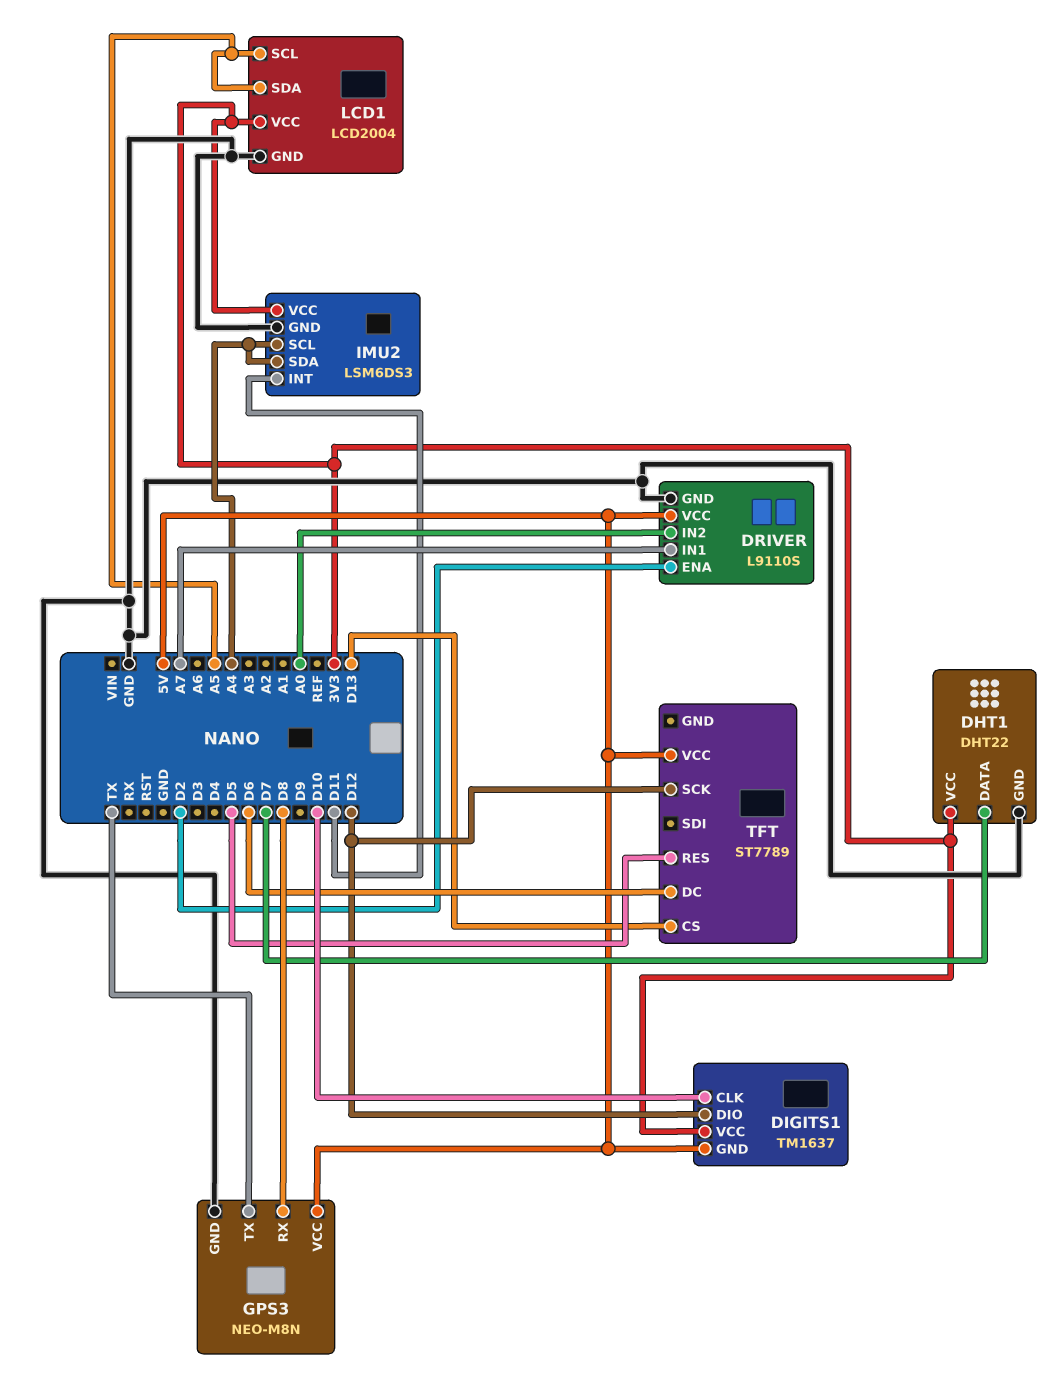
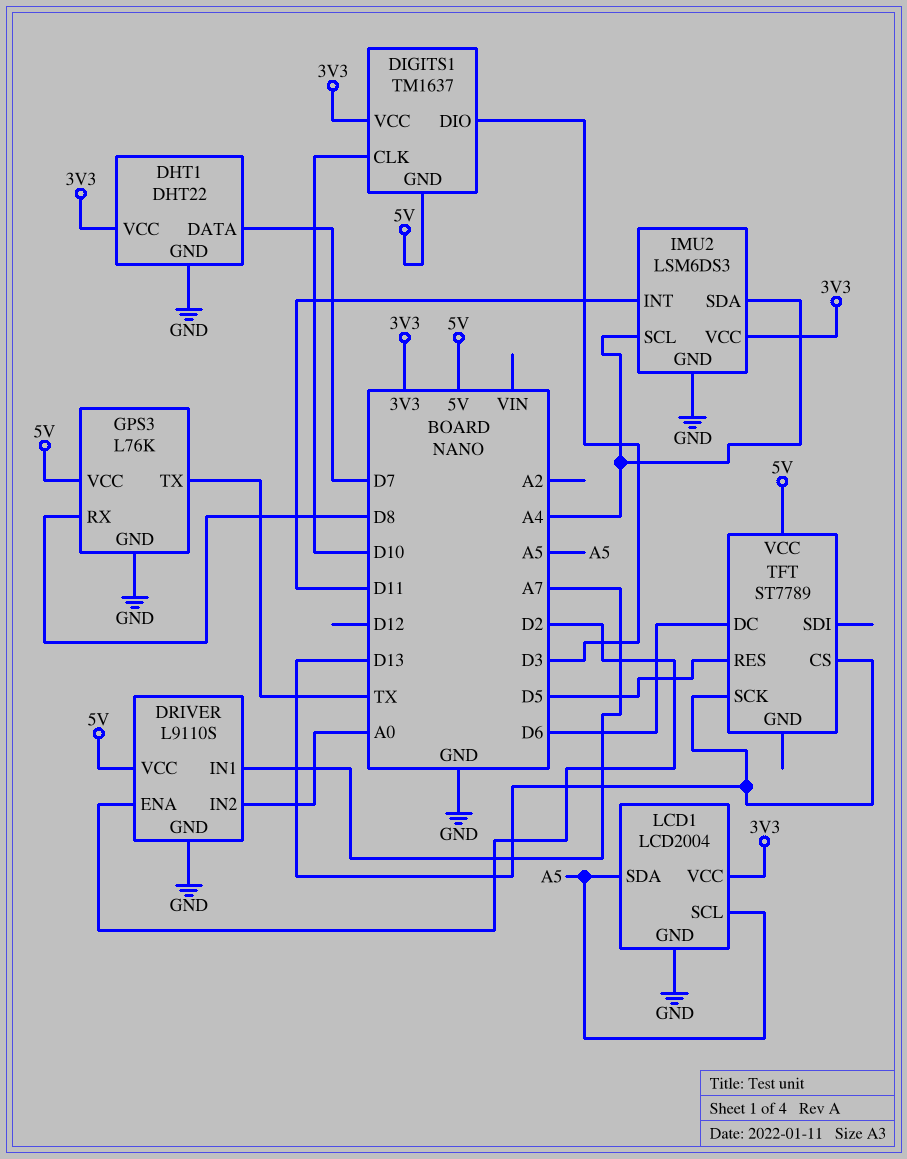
DIGITS1 pin DIO: D12 -> D3
GPS3: NEO-M8N -> L76K
TFT pin SCK: D12 -> D13

